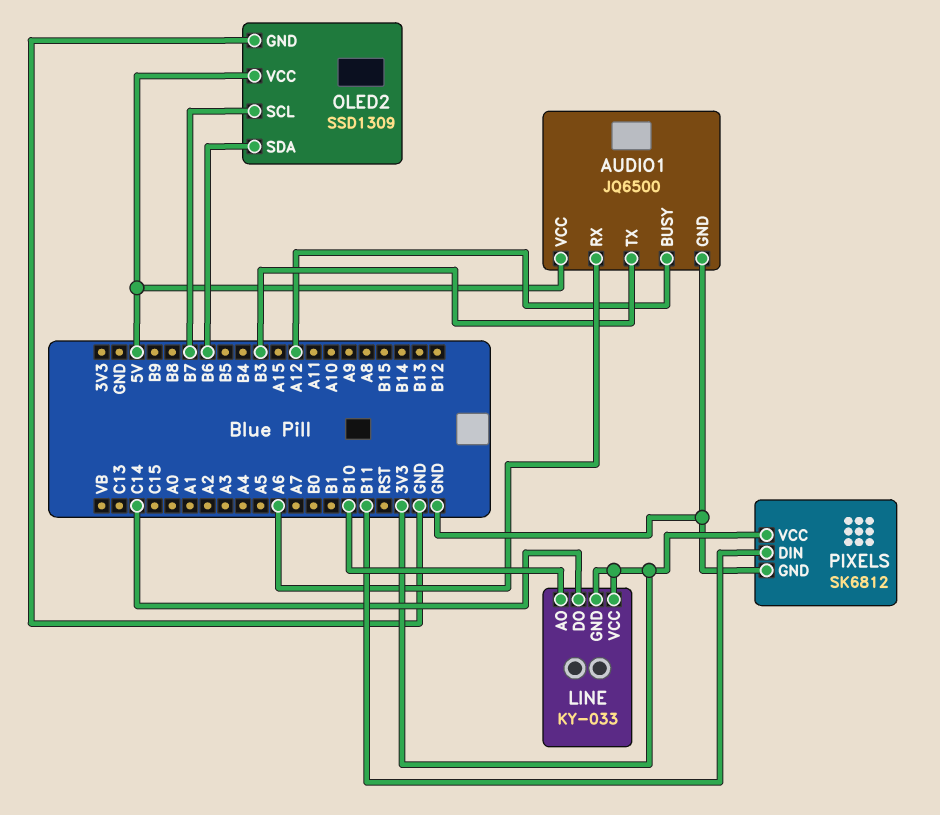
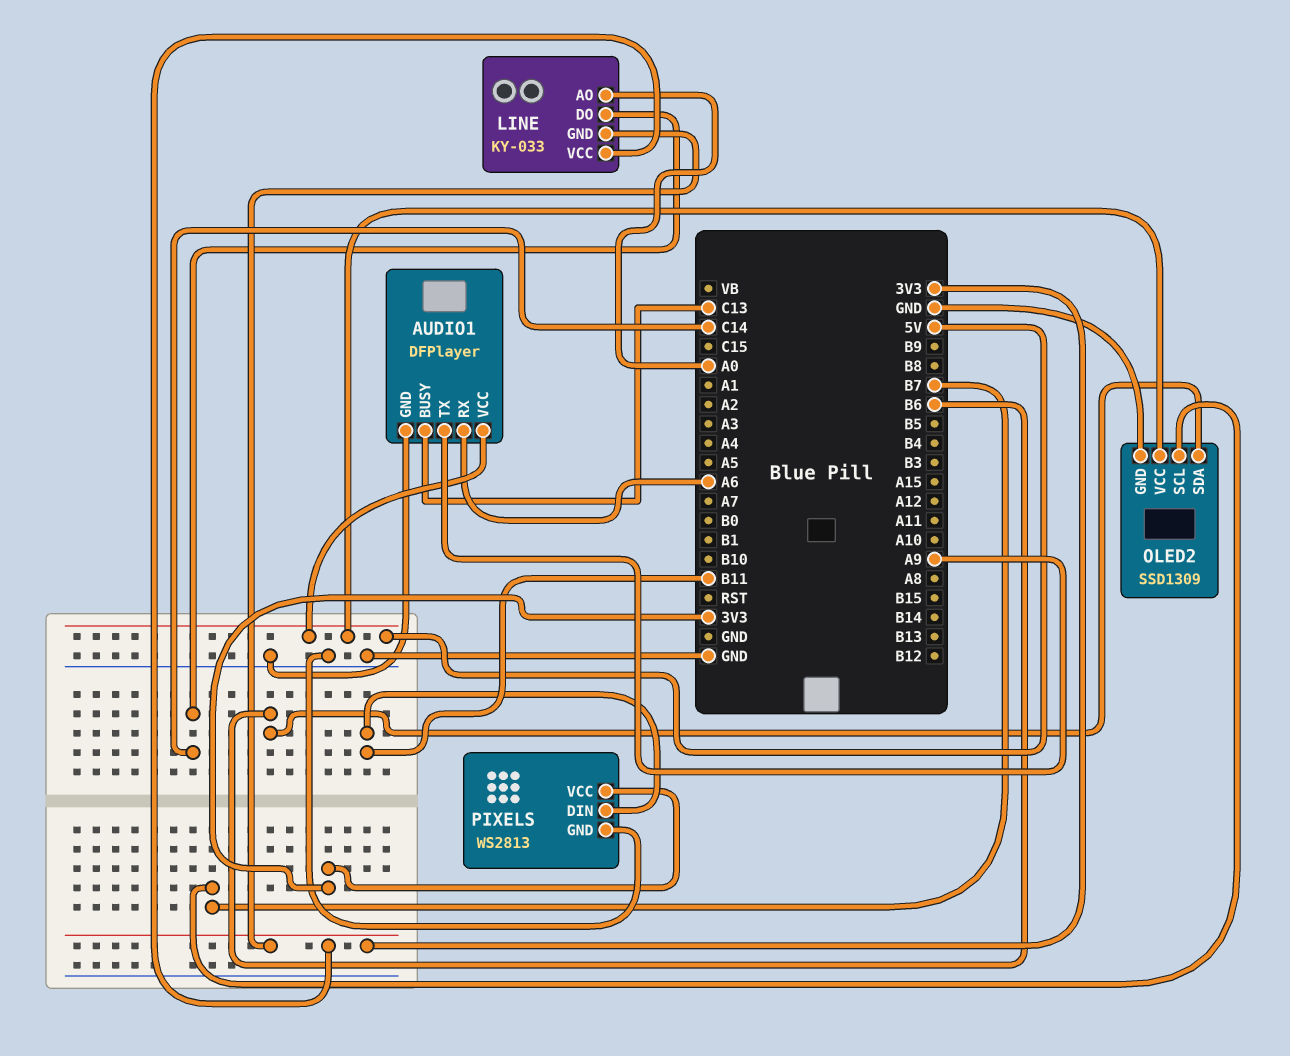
AUDIO1: JQ6500 -> DFPlayer
AUDIO1 pin BUSY: A12 -> C13
AUDIO1 pin TX: B3 -> A9
LINE pin AO: B10 -> A0
PIXELS: SK6812 -> WS2813

